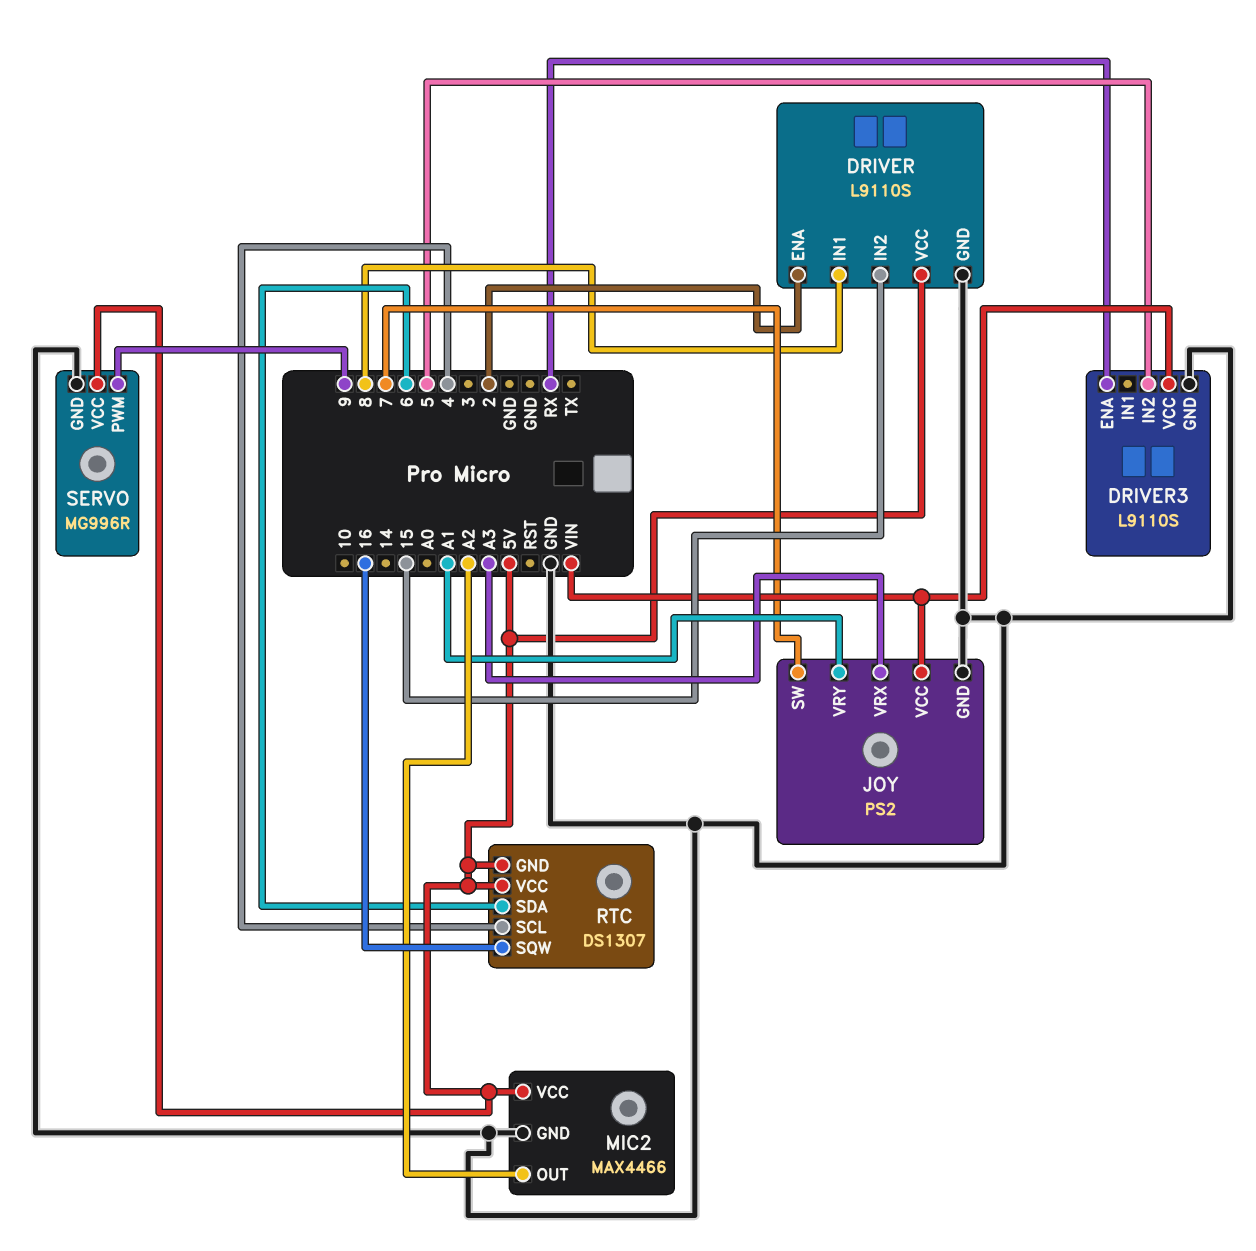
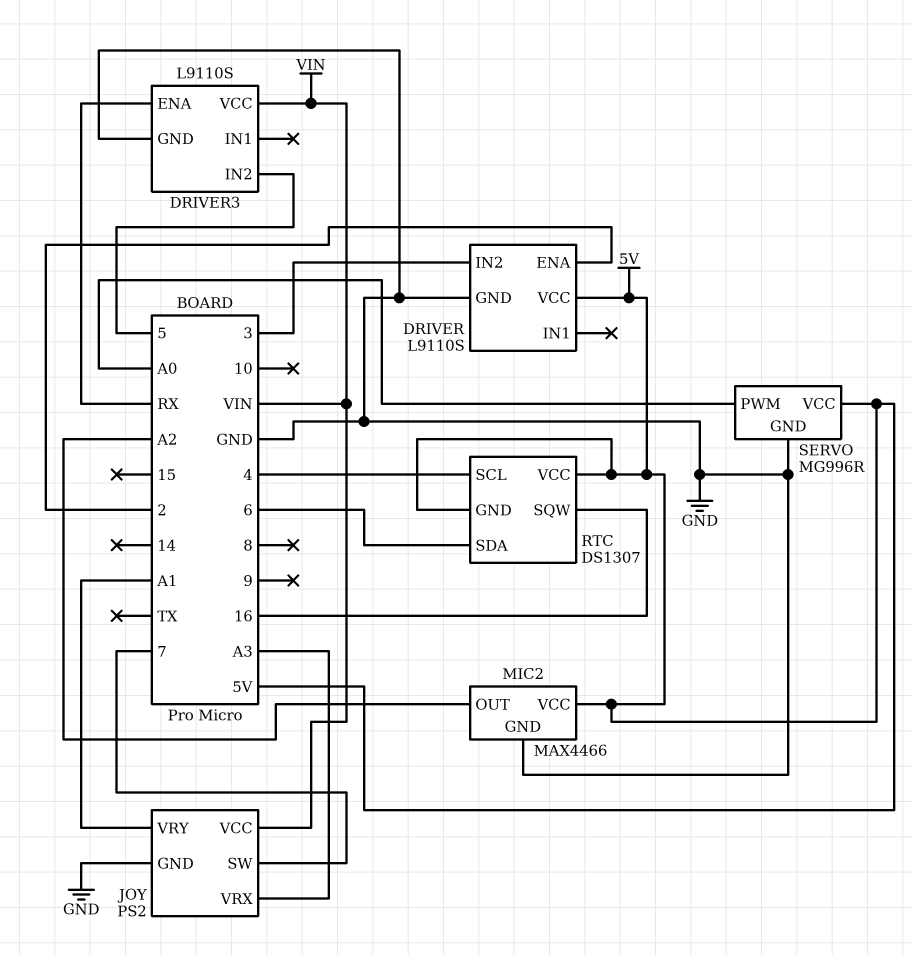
DRIVER pin IN1: 8 -> none
DRIVER pin IN2: 15 -> 3
SERVO pin PWM: 9 -> A0

